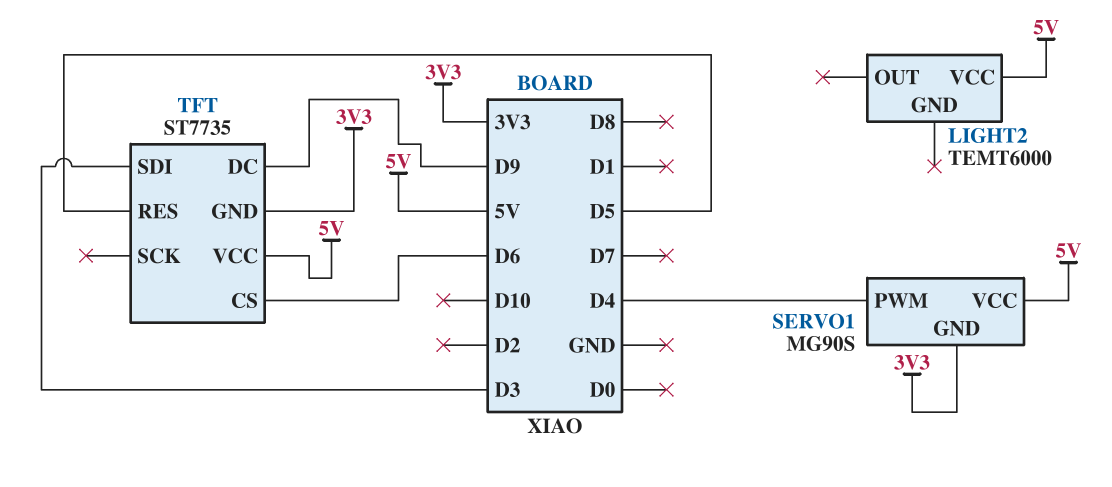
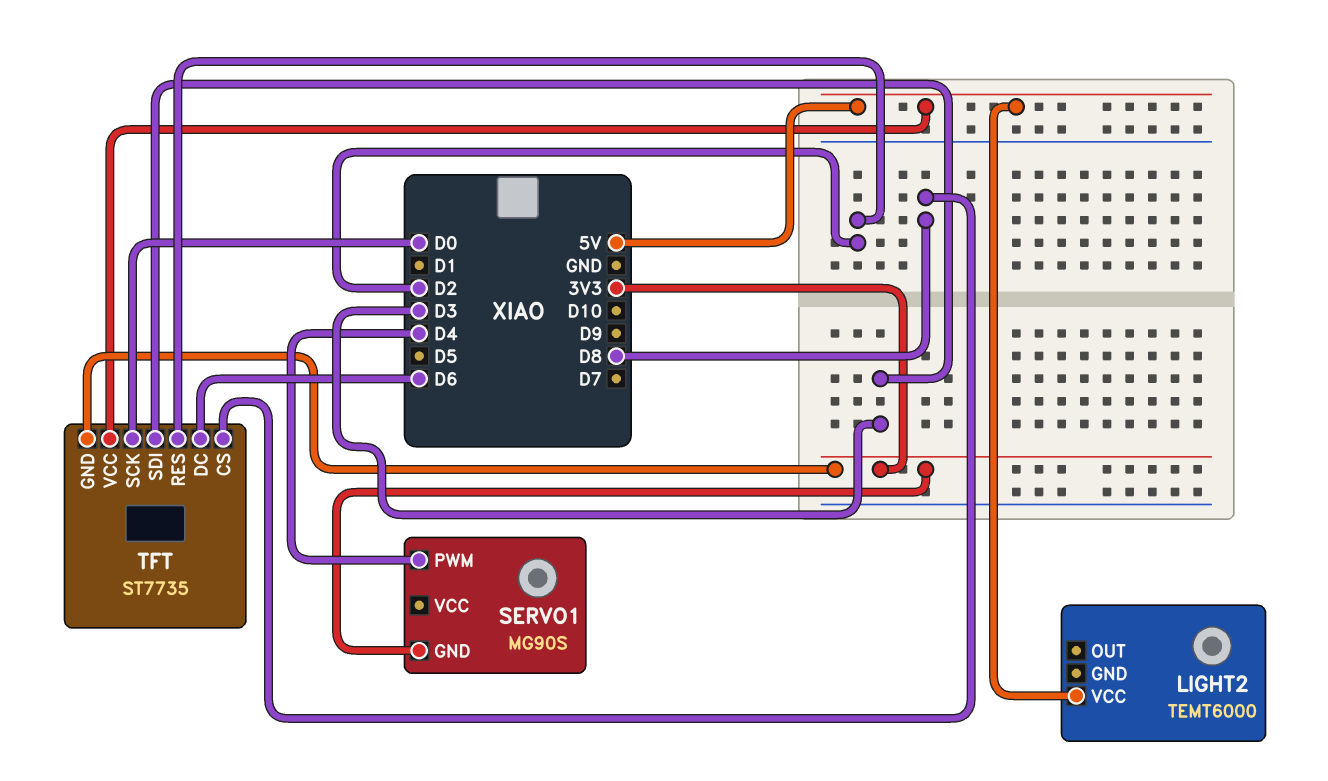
SERVO1 pin VCC: 5V -> none
TFT pin CS: D6 -> D8
TFT pin DC: D9 -> D6
TFT pin RES: D5 -> D2
TFT pin SCK: none -> D0

